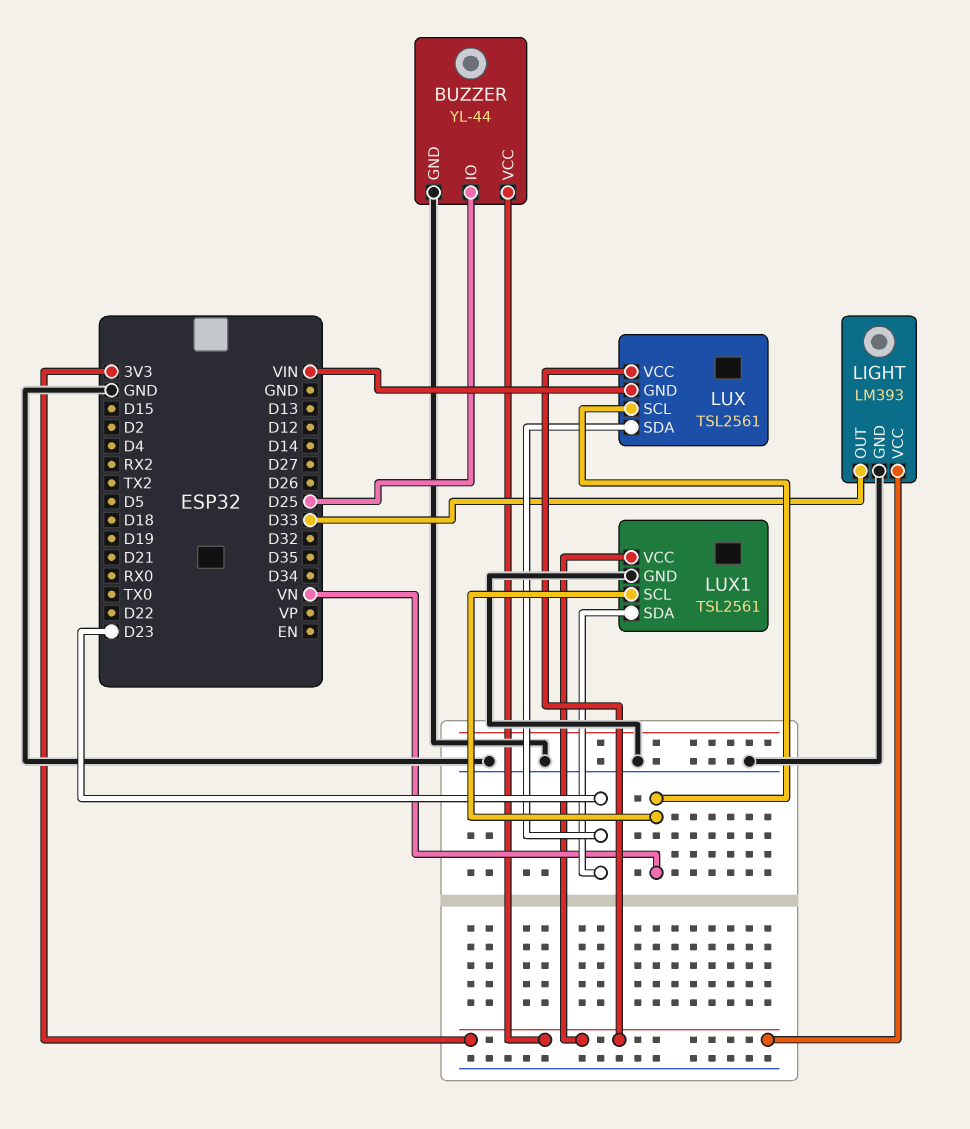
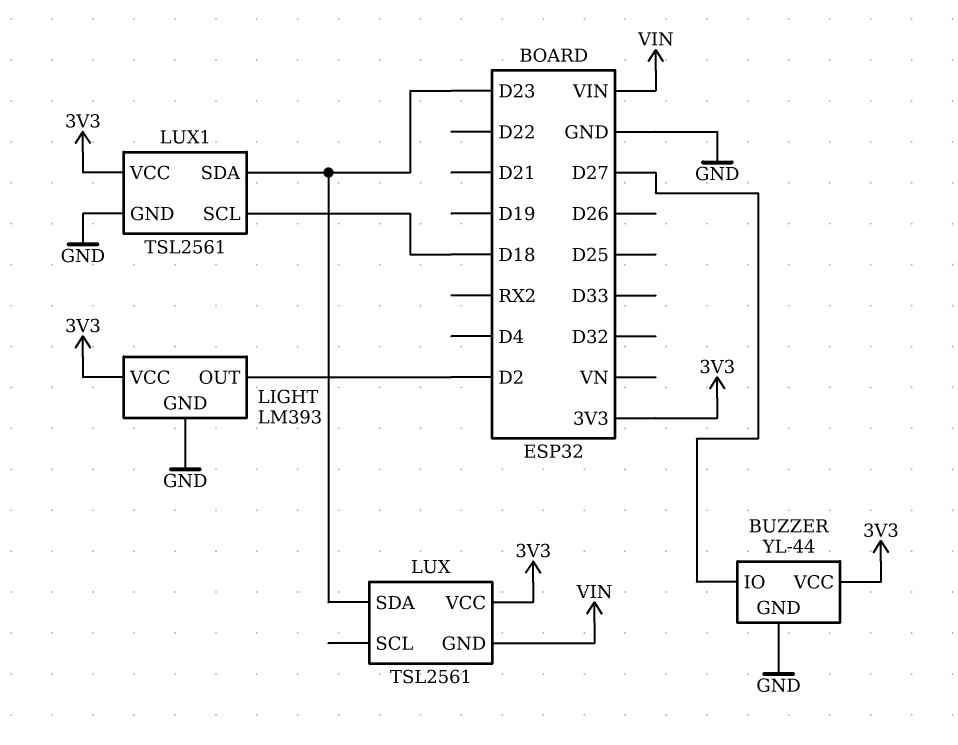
BUZZER pin IO: D25 -> D27
LIGHT pin OUT: D33 -> D2
LUX pin SCL: VN -> none
LUX1 pin SCL: VN -> D18

